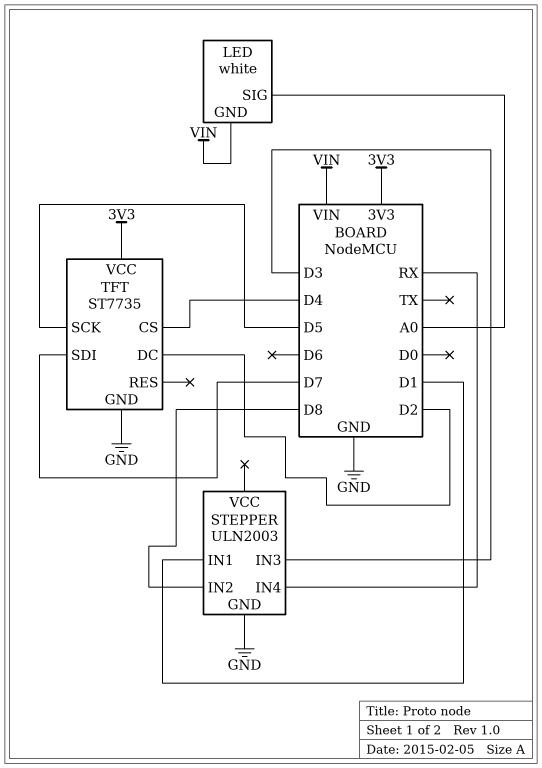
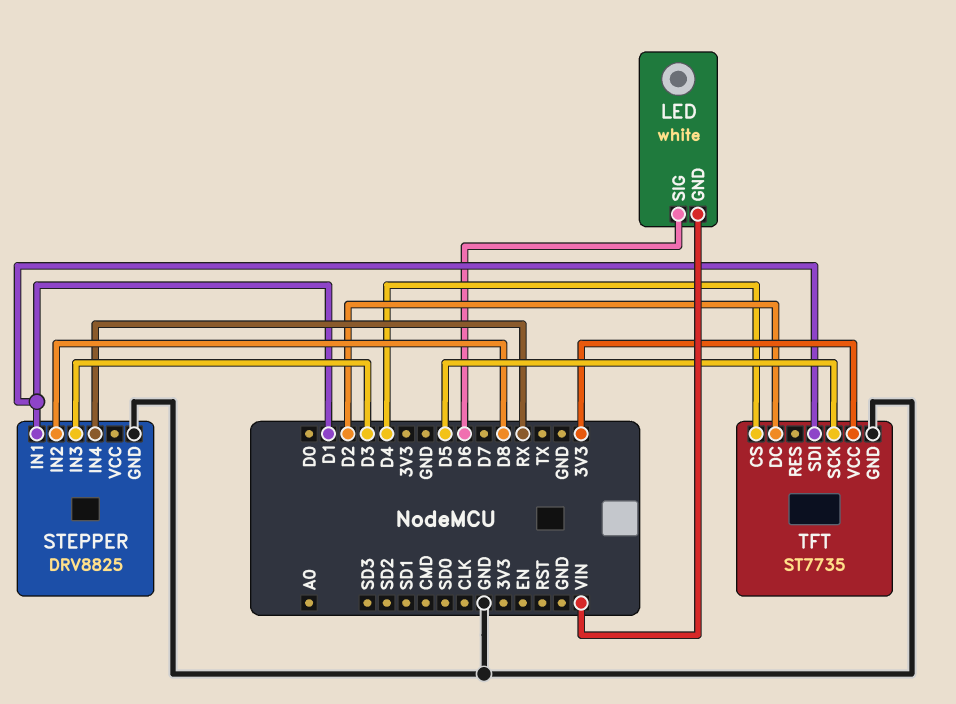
LED pin SIG: A0 -> D6
STEPPER: ULN2003 -> DRV8825
TFT pin SDI: D7 -> D1

